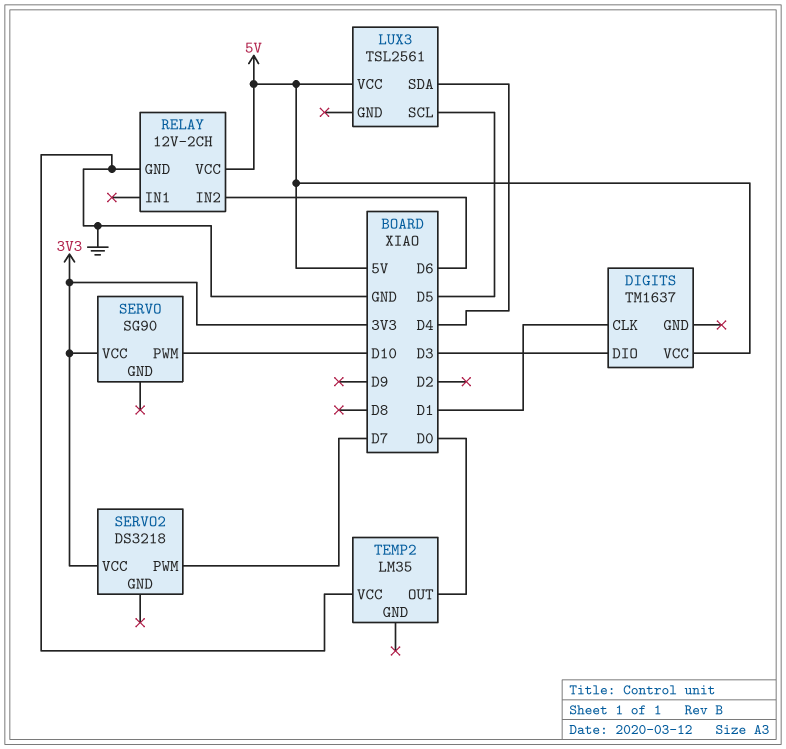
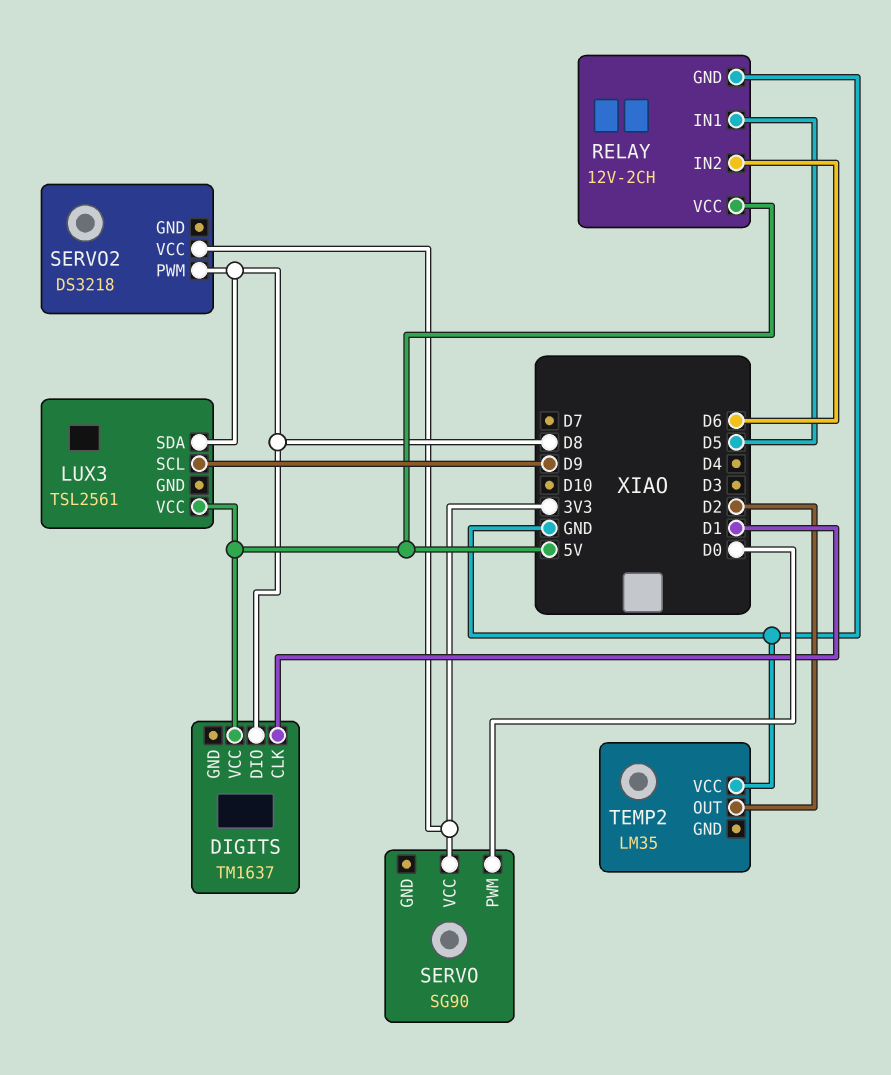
DIGITS pin DIO: D3 -> D8
LUX3 pin SCL: D5 -> D9
LUX3 pin SDA: D4 -> D8
RELAY pin IN1: none -> D5
SERVO pin PWM: D10 -> D0
SERVO2 pin PWM: D7 -> D8
TEMP2 pin OUT: D0 -> D2

